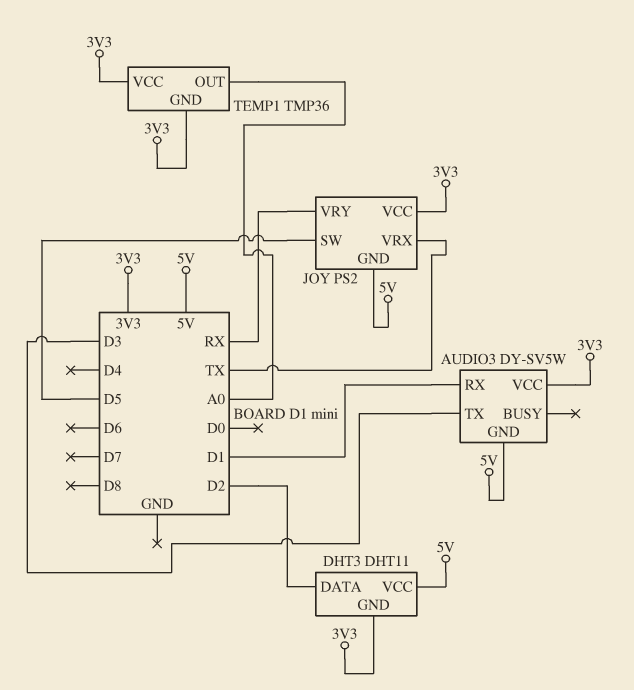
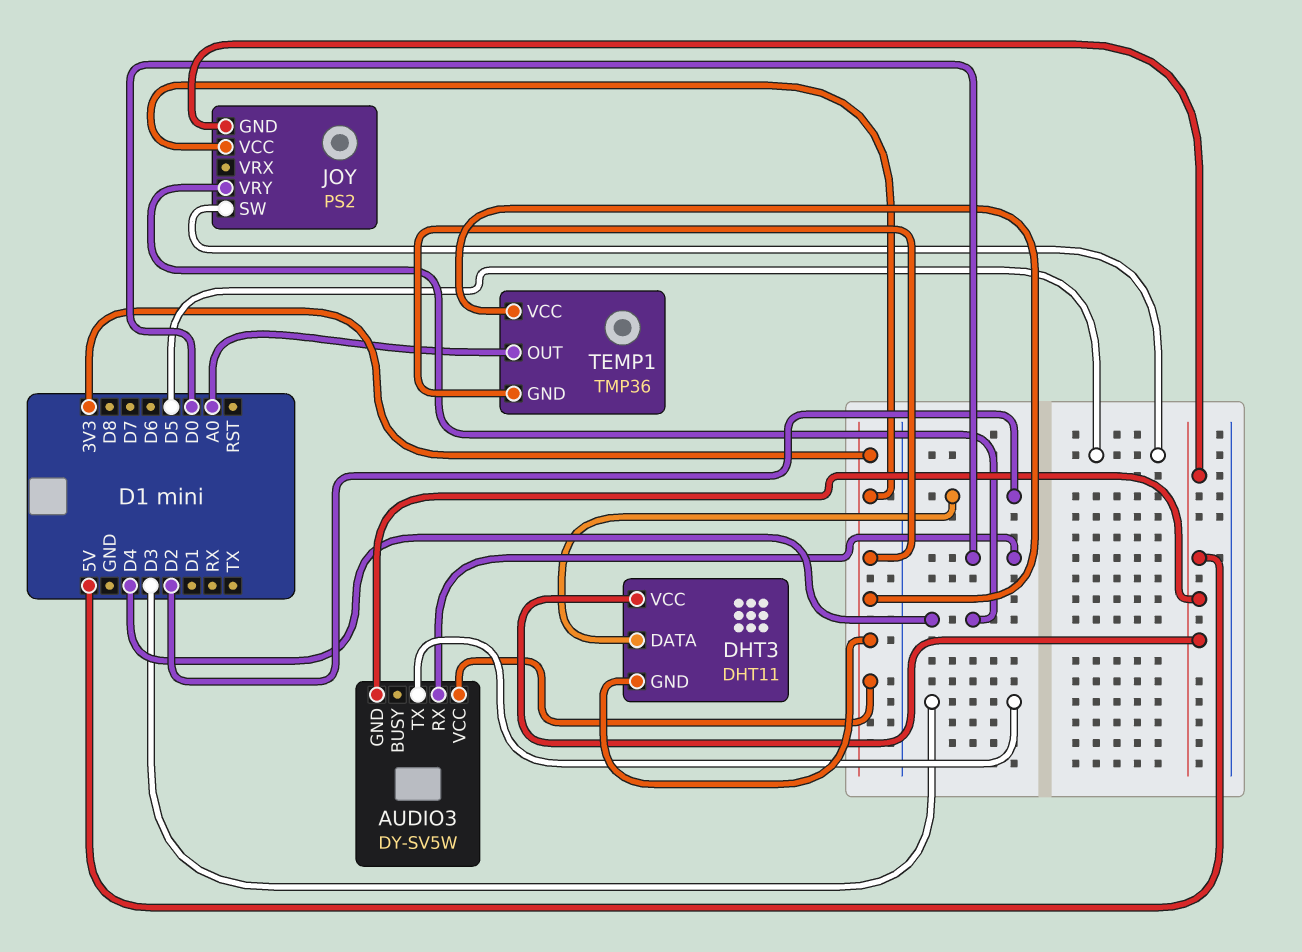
AUDIO3 pin RX: D1 -> D0
JOY pin VRX: TX -> none
JOY pin VRY: RX -> D4

